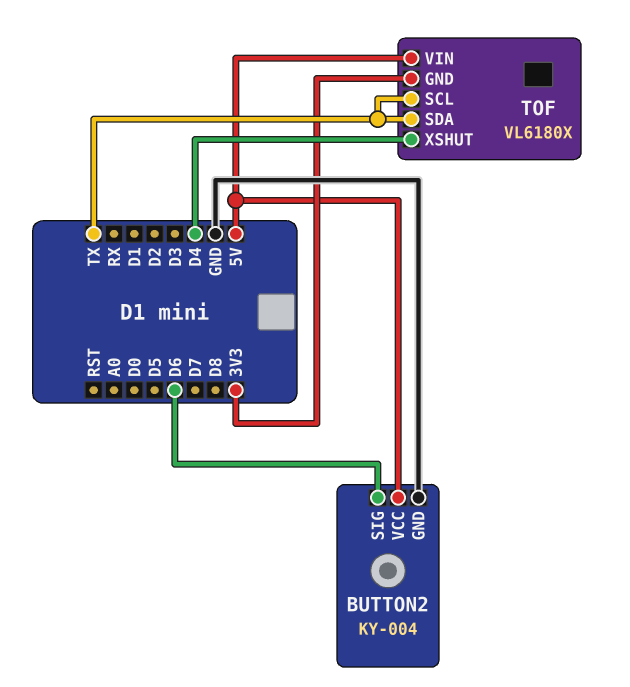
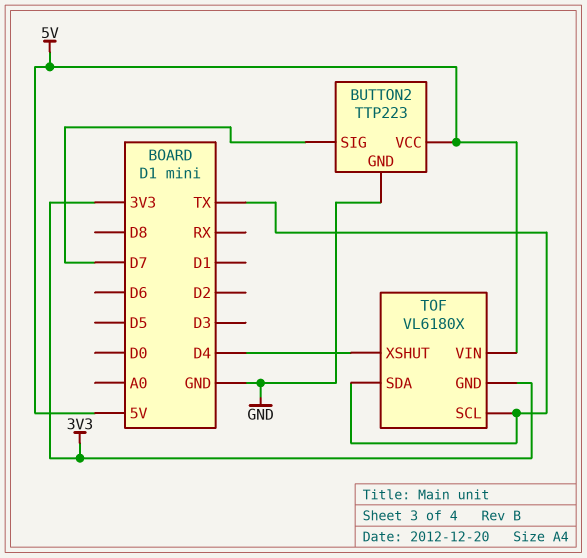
BUTTON2: KY-004 -> TTP223
BUTTON2 pin SIG: D6 -> D7

